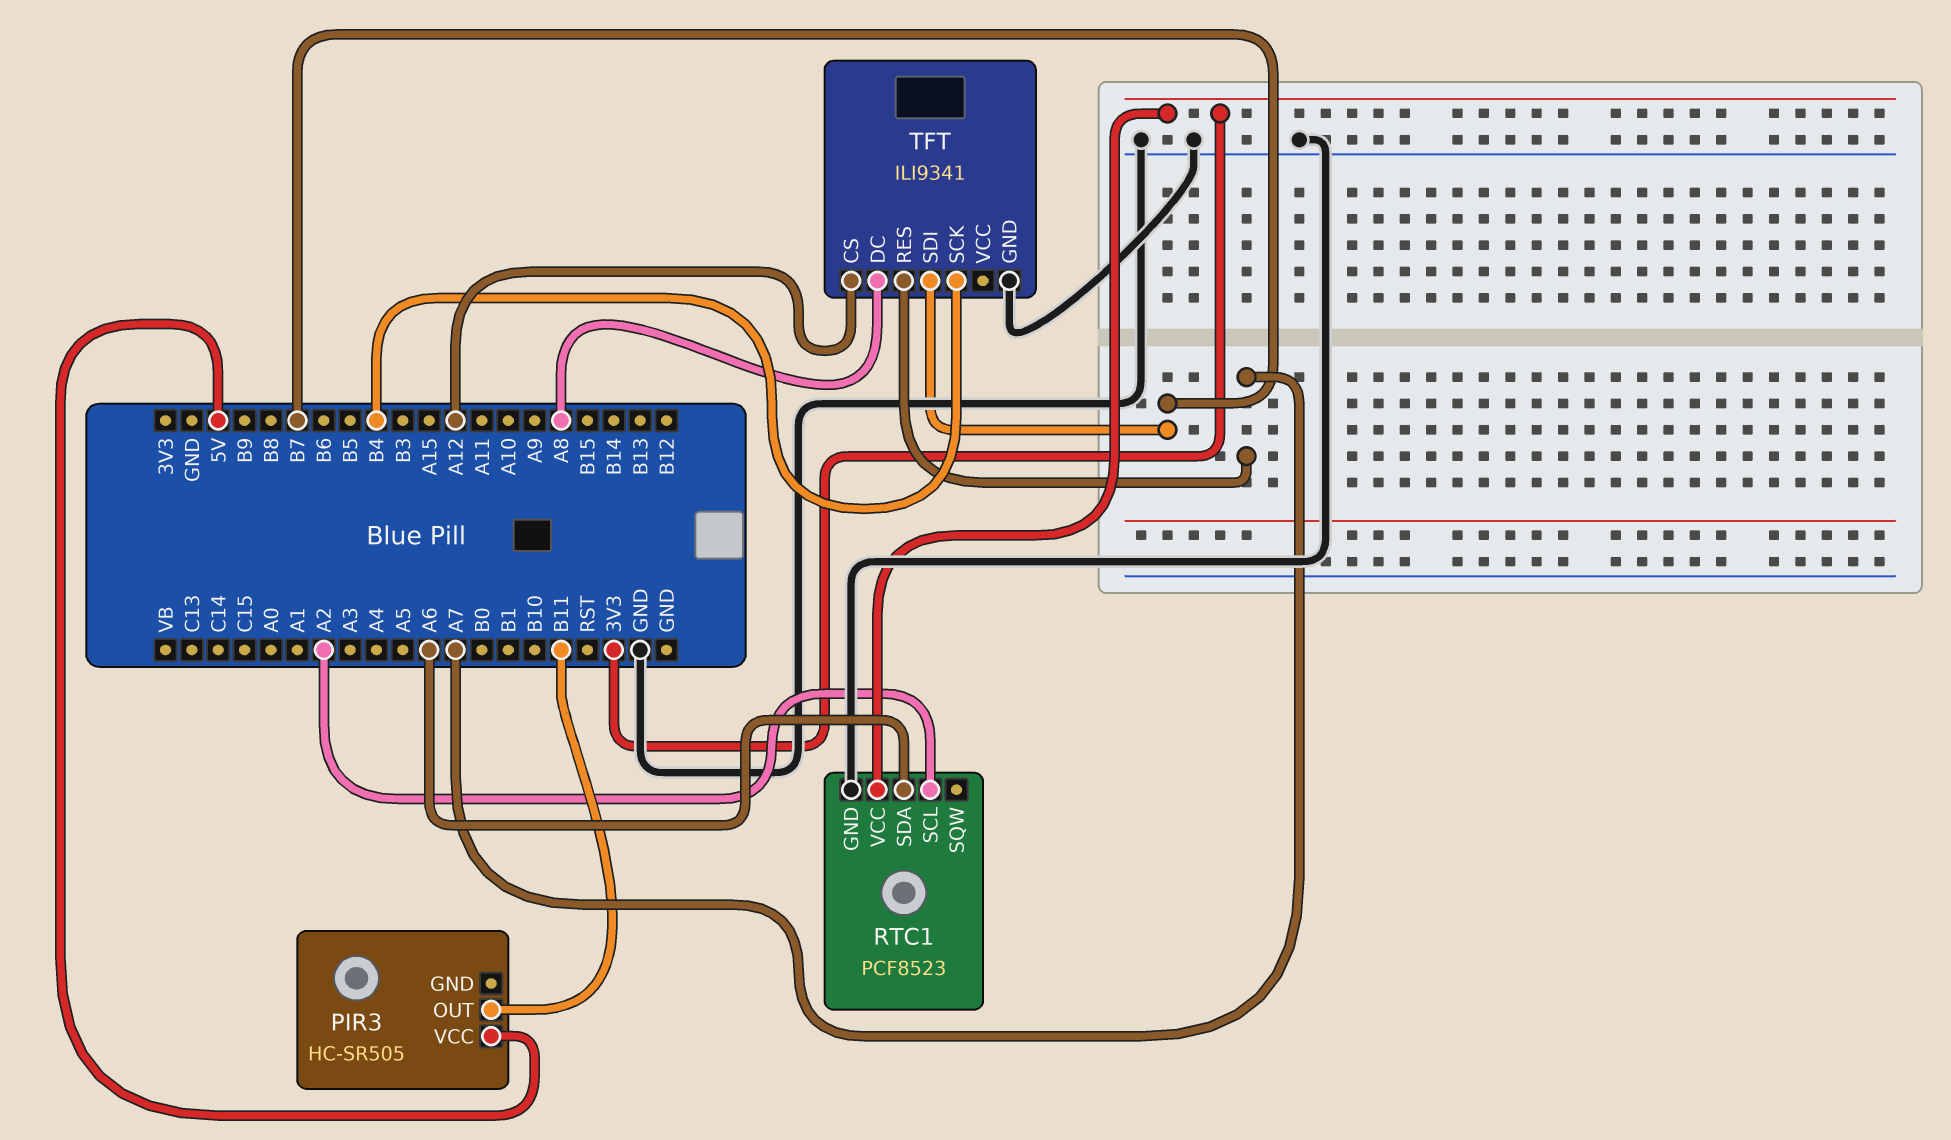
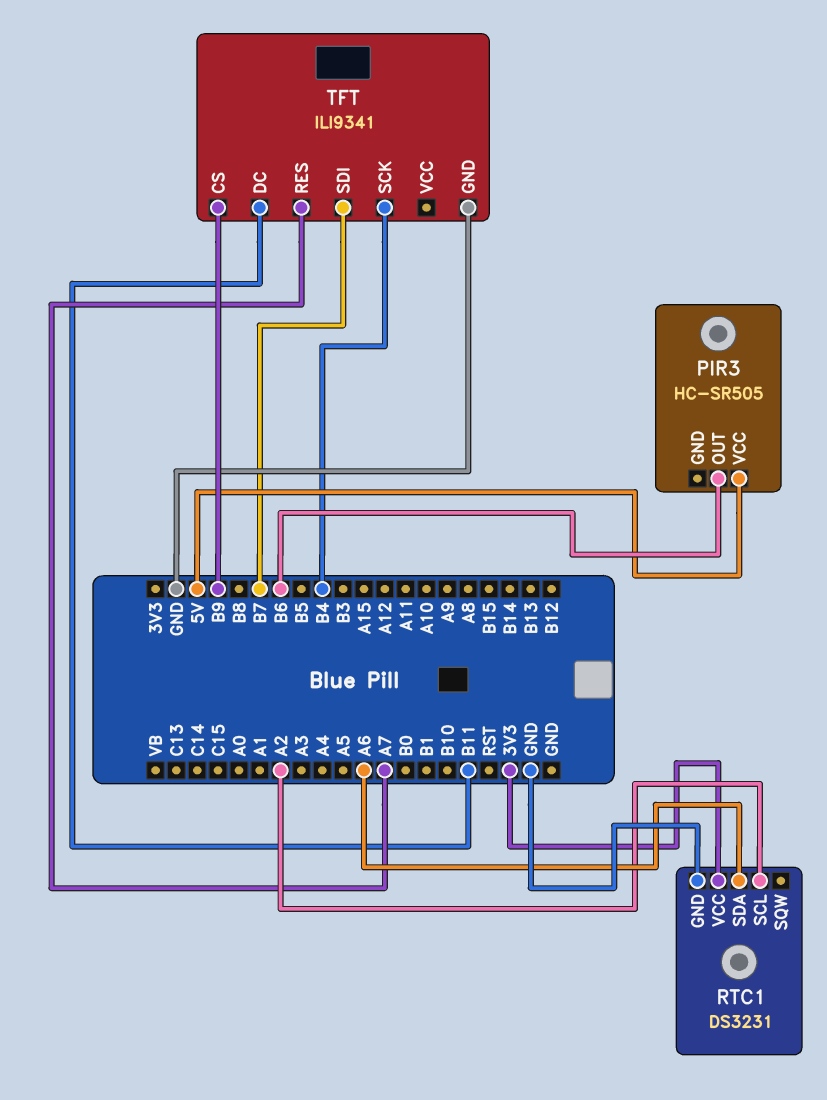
PIR3 pin OUT: B11 -> B6
RTC1: PCF8523 -> DS3231
TFT pin CS: A12 -> B9
TFT pin DC: A8 -> B11

